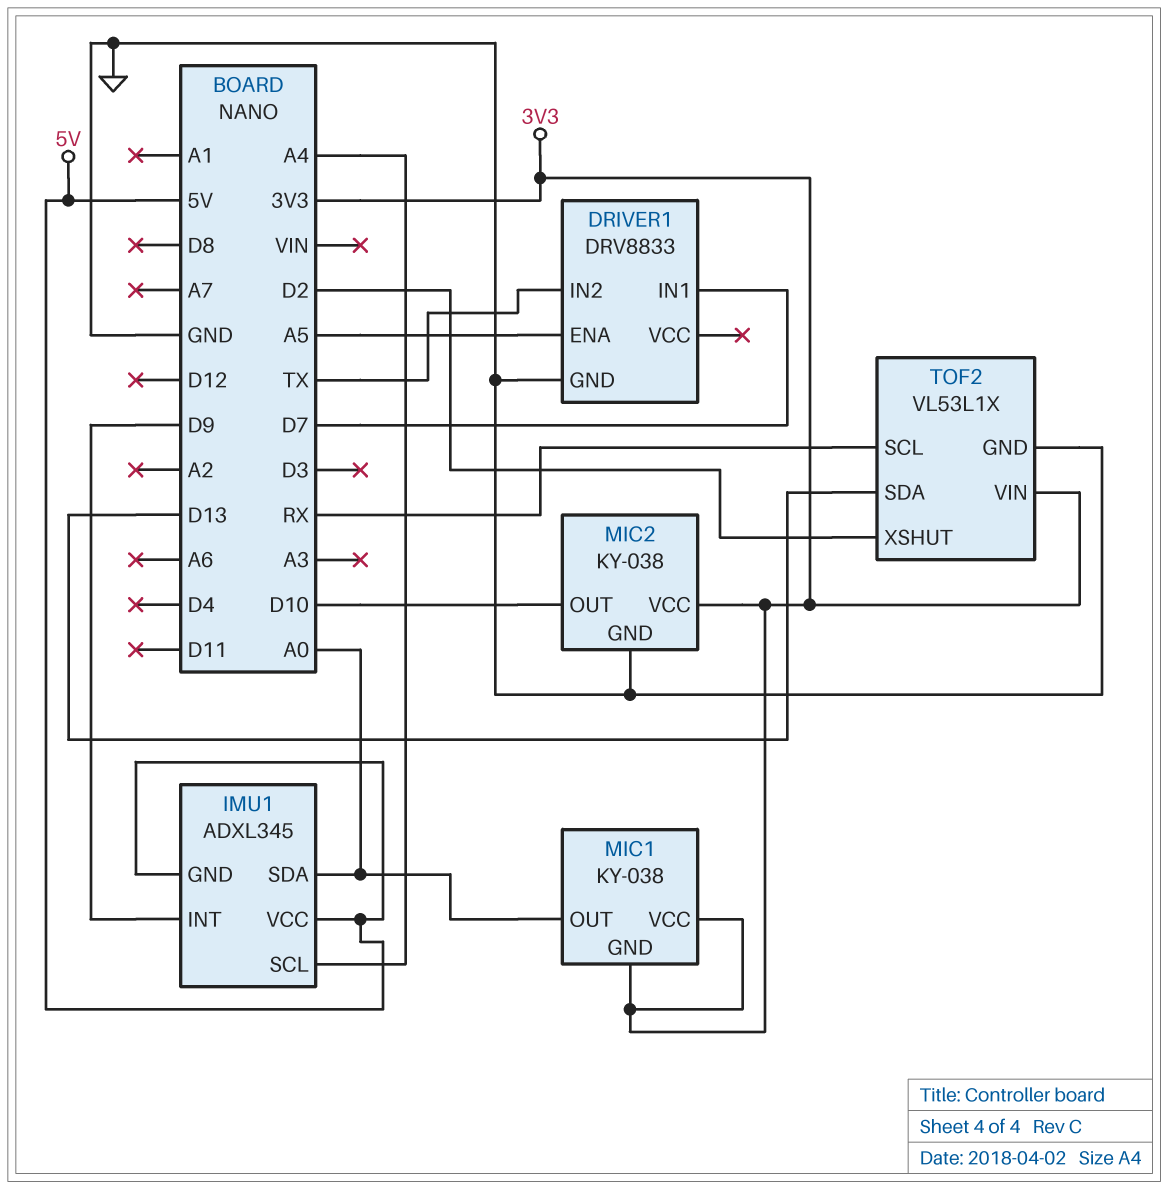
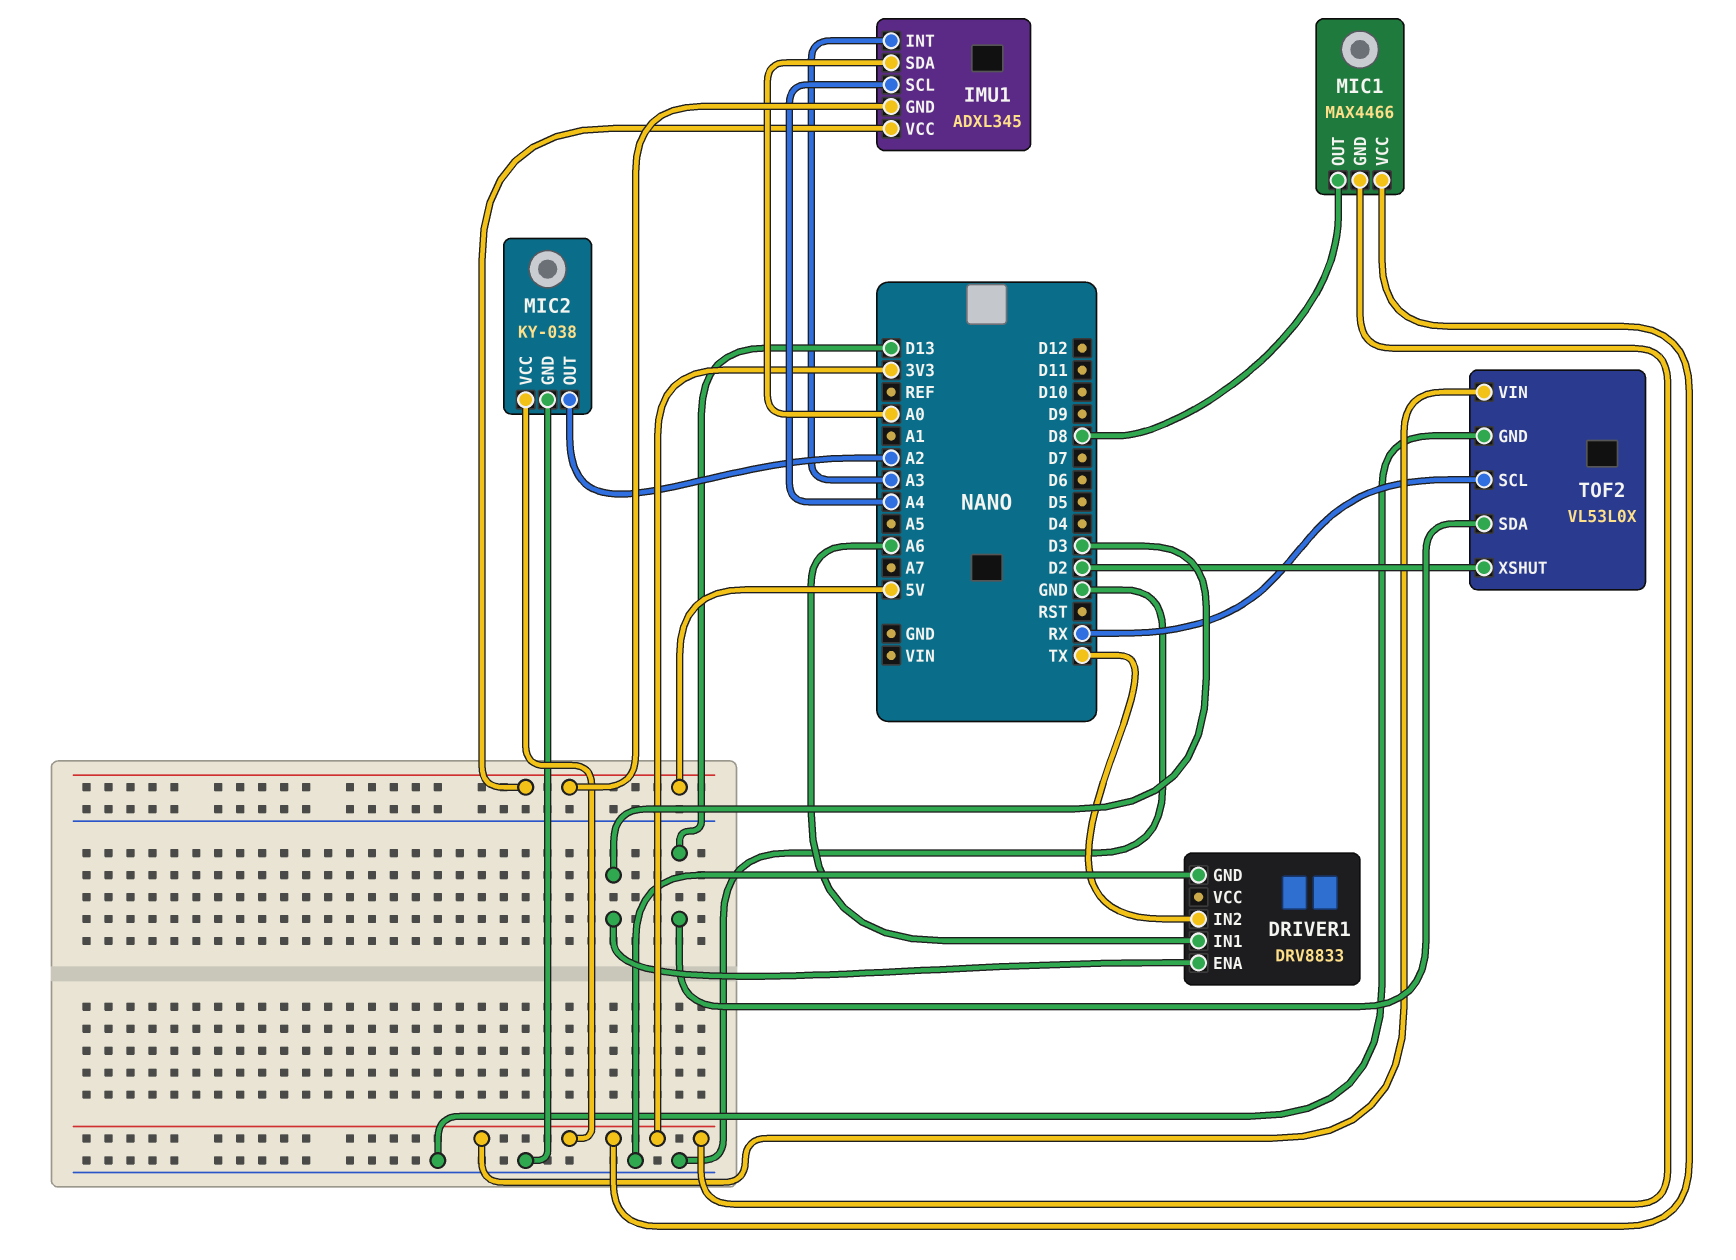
DRIVER1 pin ENA: A5 -> D3
DRIVER1 pin IN1: D7 -> A6
IMU1 pin INT: D9 -> A3
MIC1: KY-038 -> MAX4466
MIC1 pin OUT: A0 -> D8
MIC2 pin OUT: D10 -> A2
TOF2: VL53L1X -> VL53L0X

